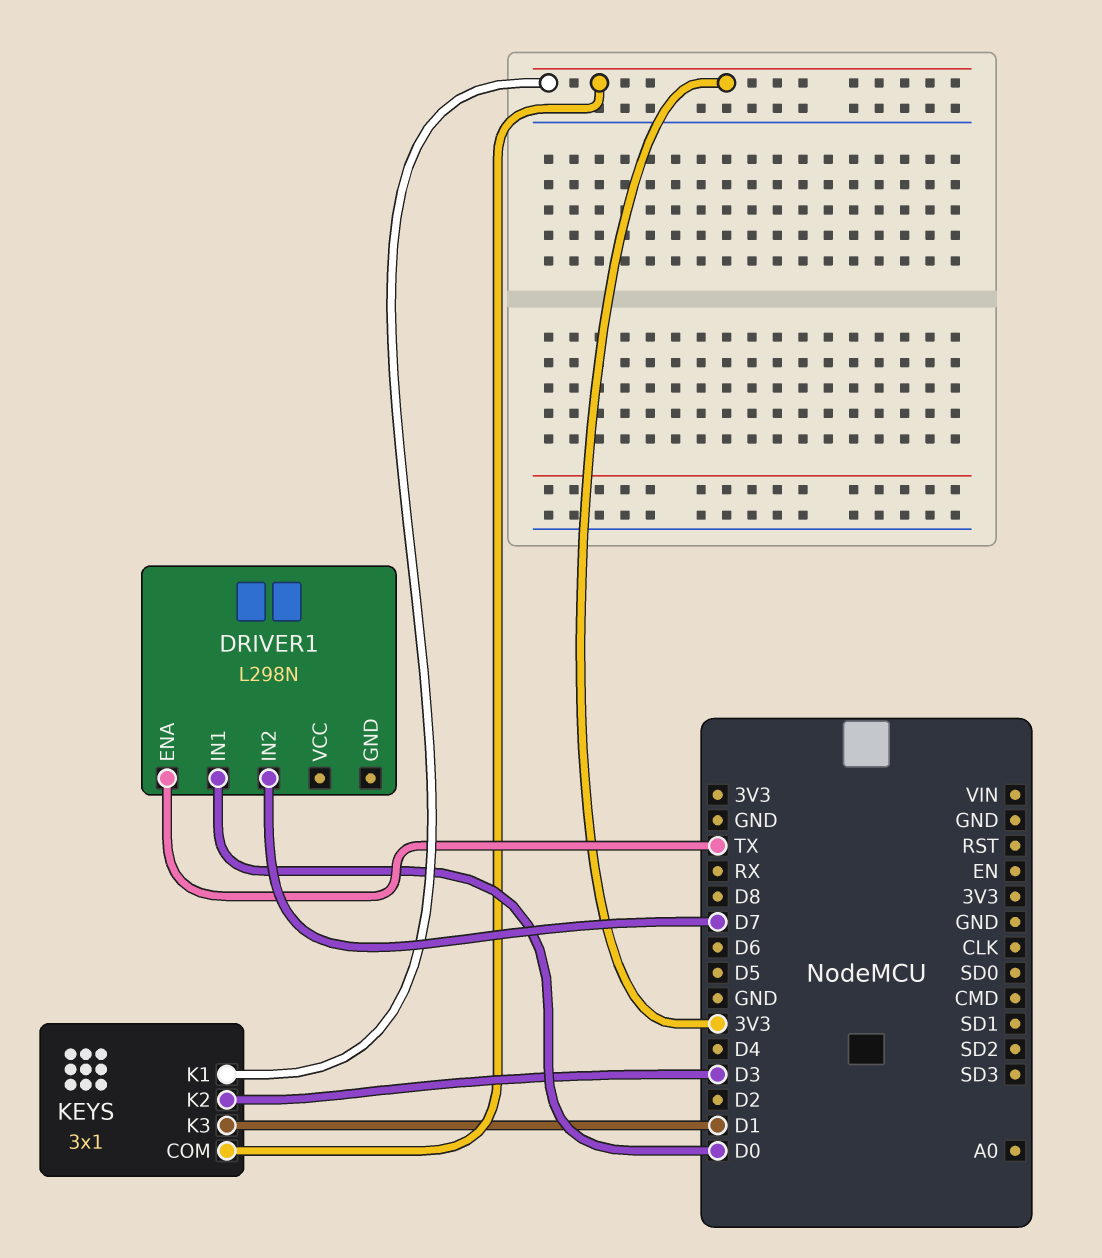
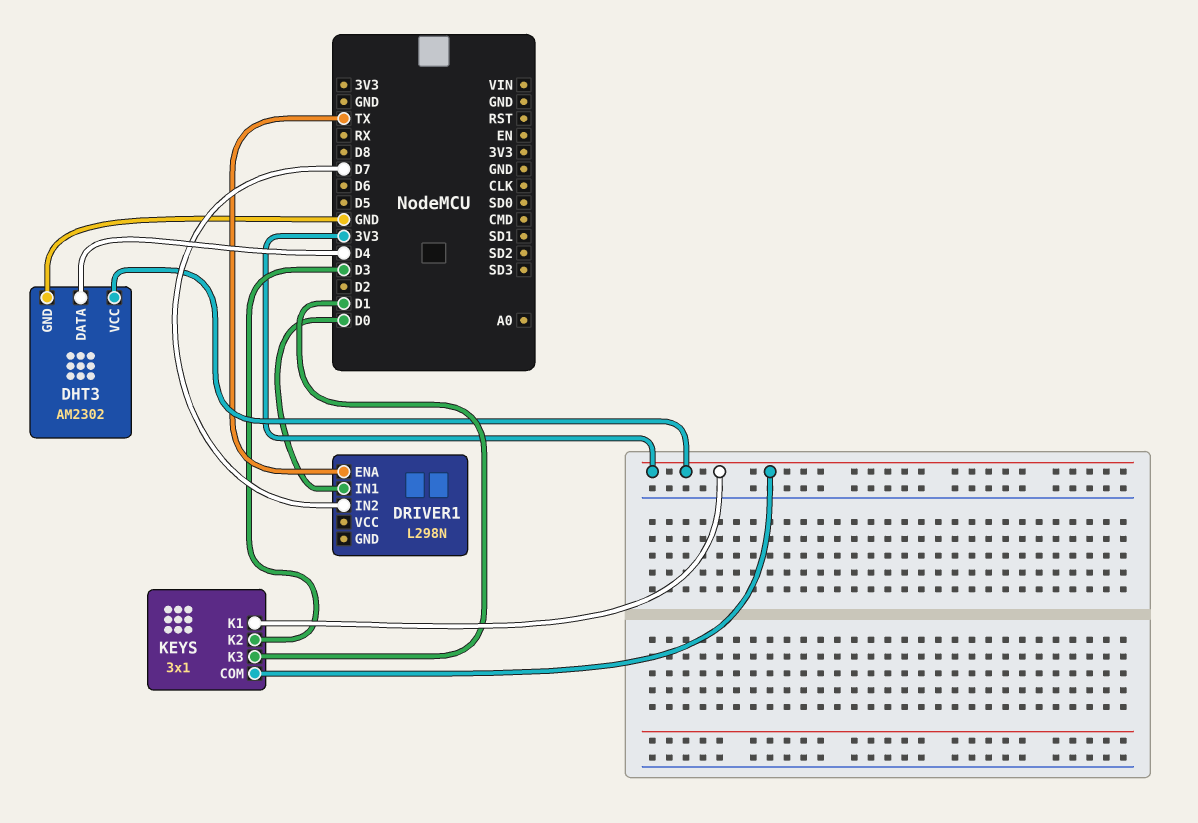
DHT3: none -> AM2302
DHT3 pin DATA: none -> D4
DHT3 pin GND: none -> GND
DHT3 pin VCC: none -> 3V3

